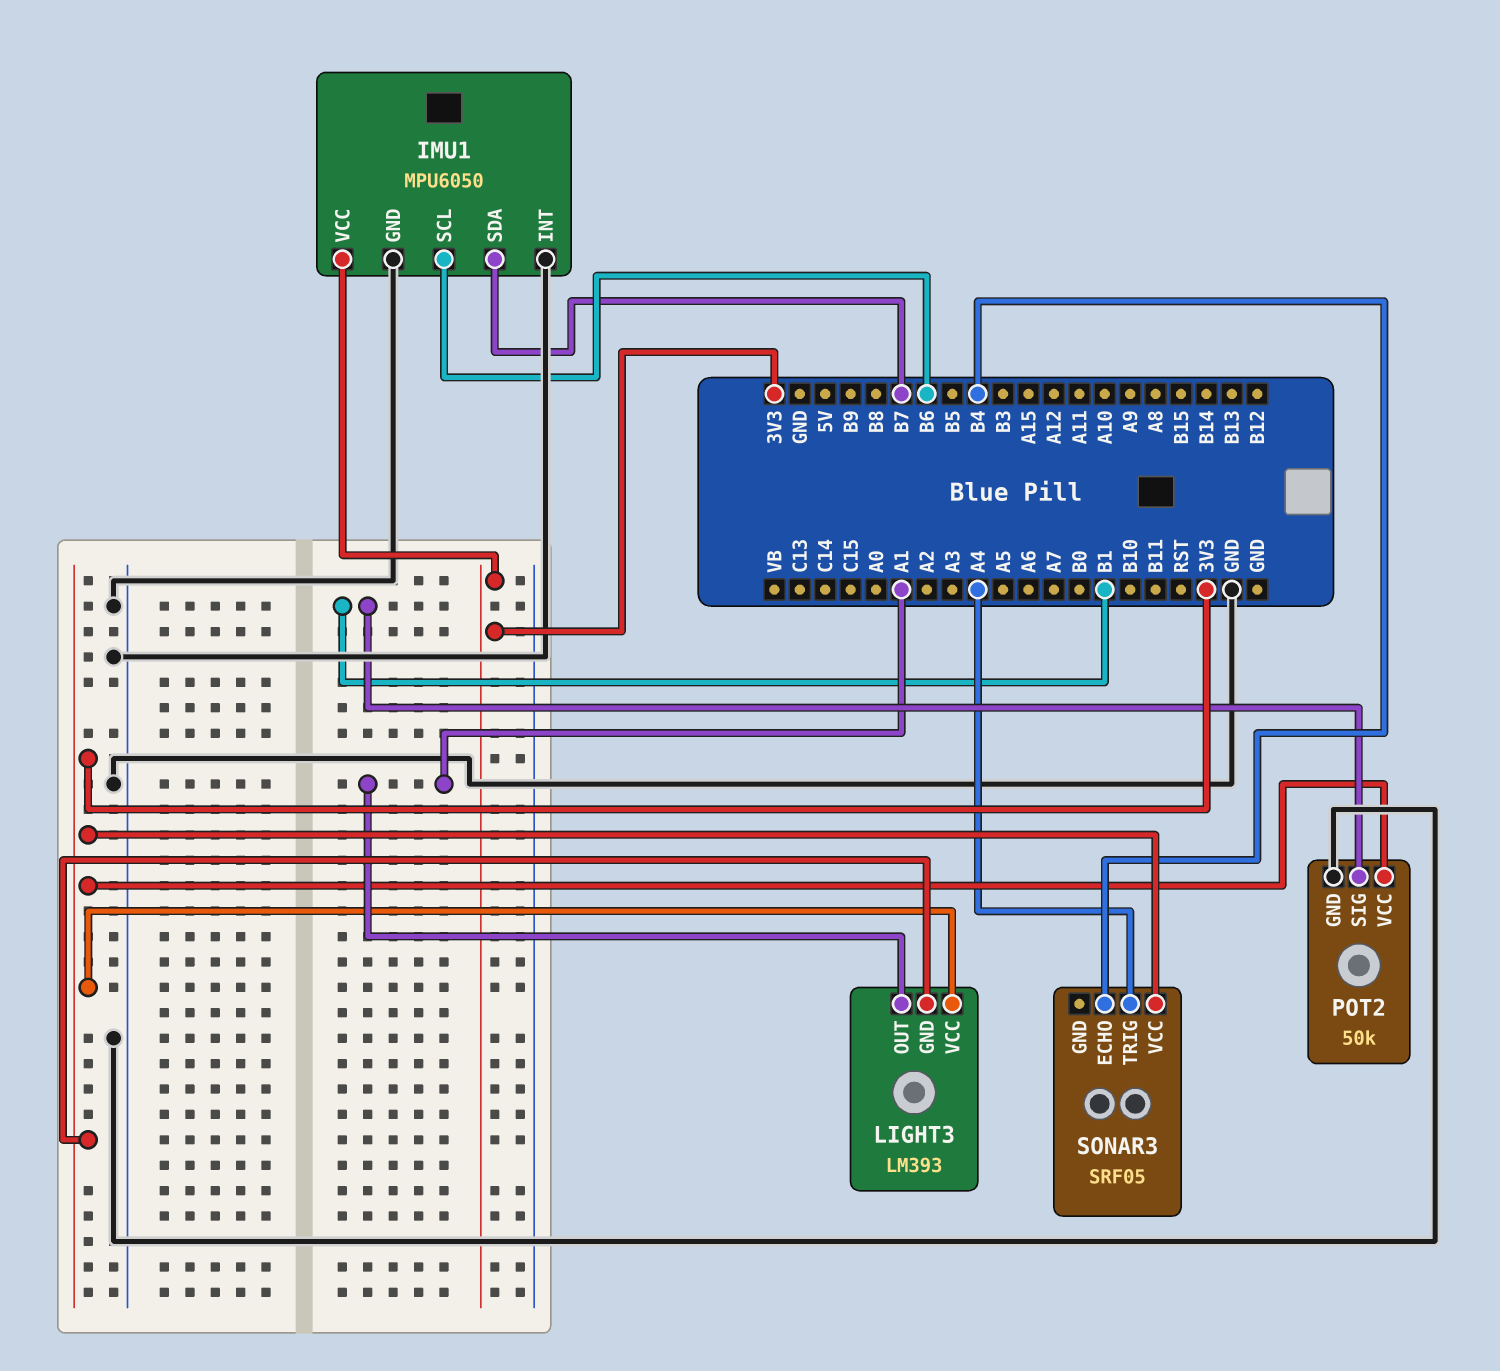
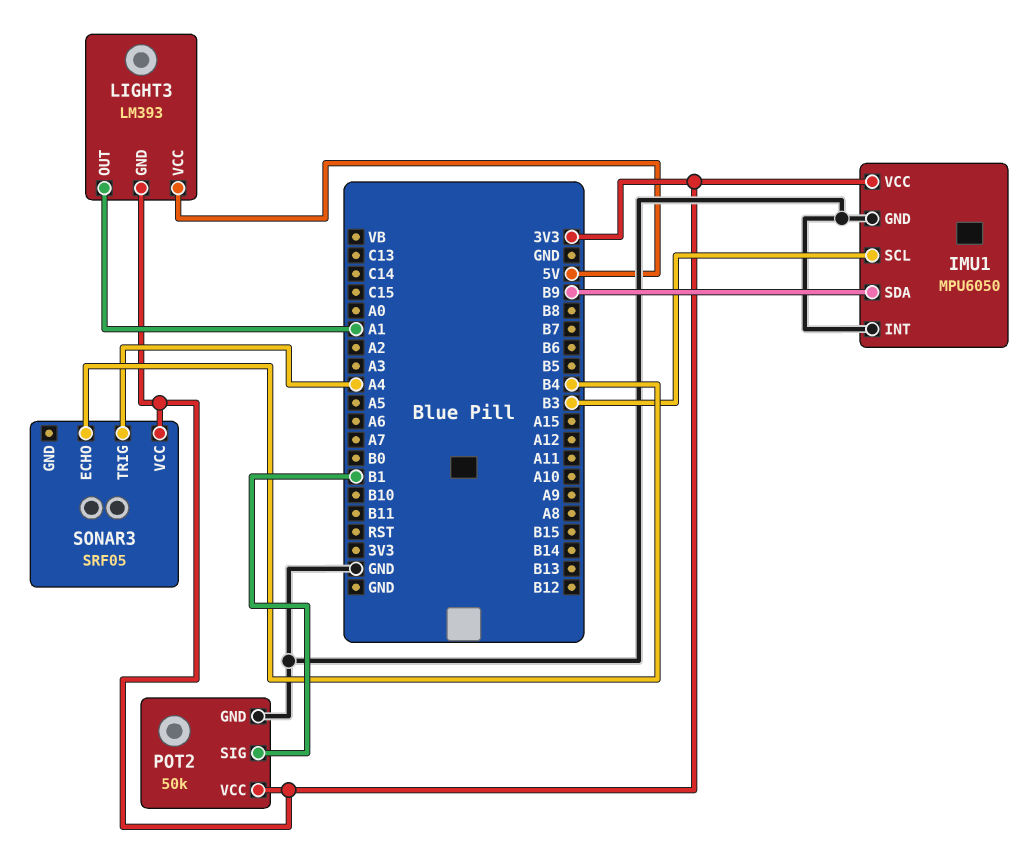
IMU1 pin SCL: B6 -> B3
IMU1 pin SDA: B7 -> B9
LIGHT3 pin VCC: 3V3 -> 5V

